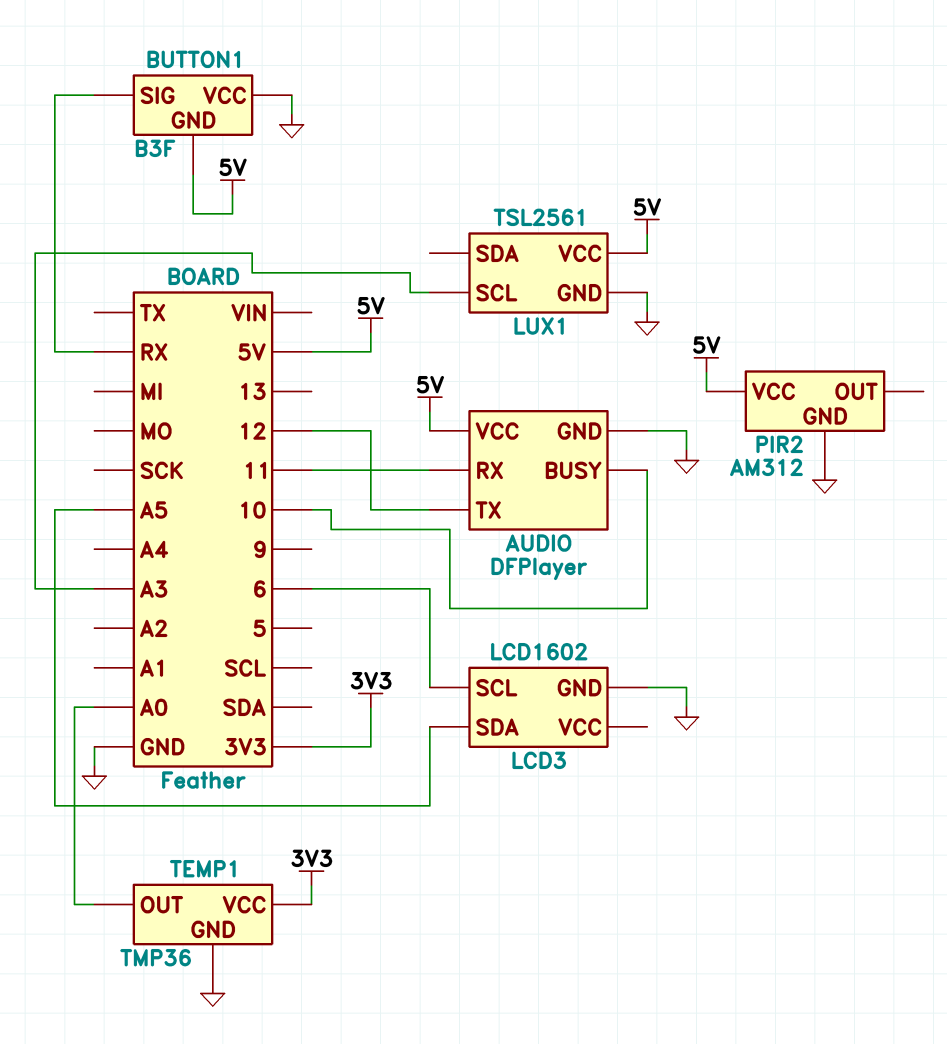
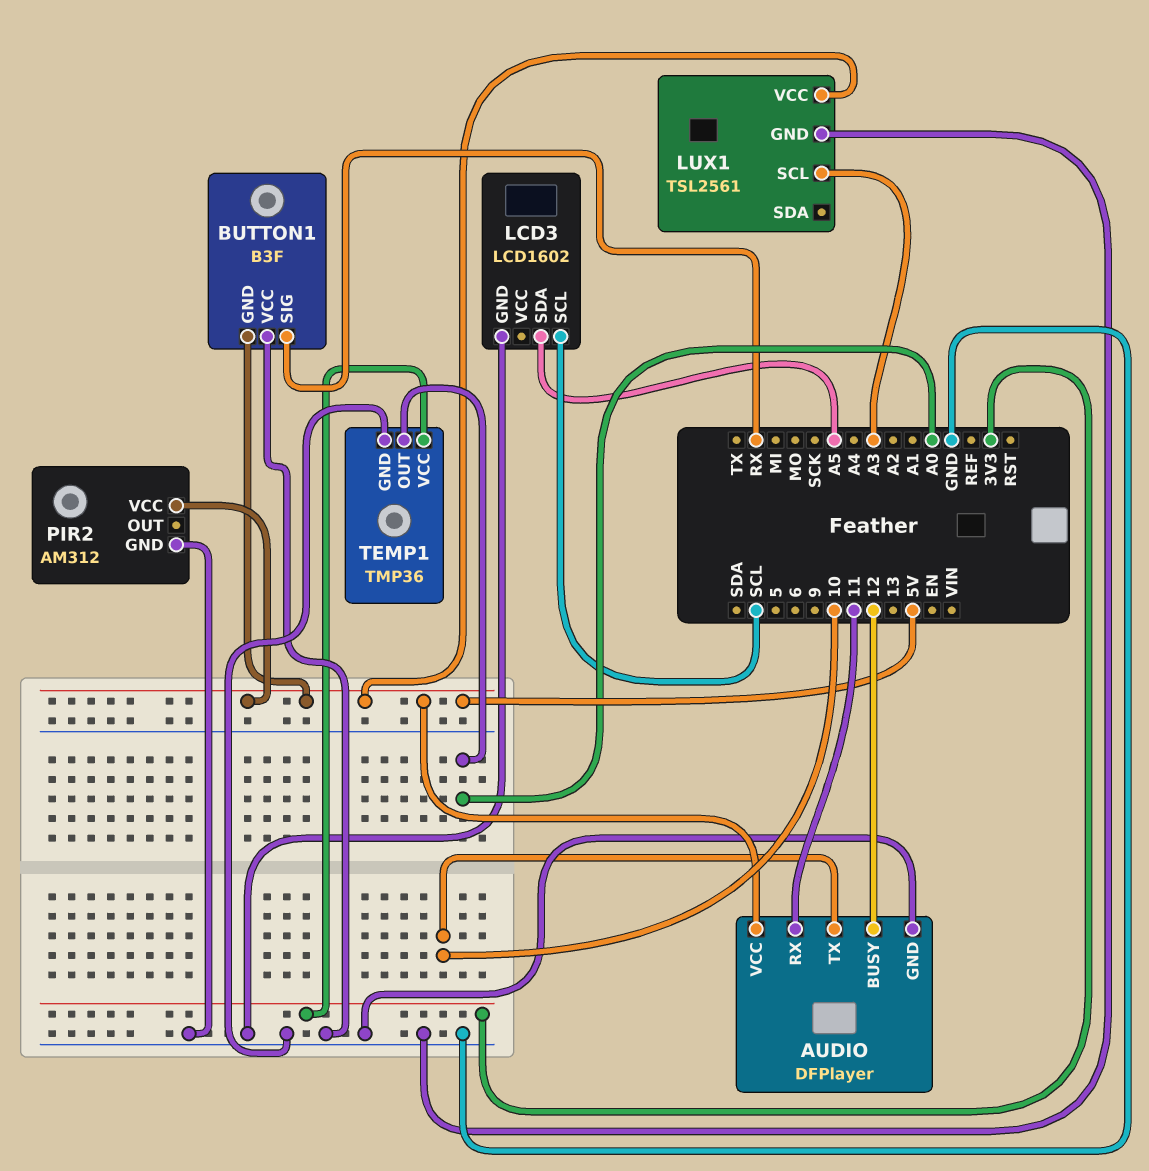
AUDIO pin BUSY: 10 -> 12
AUDIO pin TX: 12 -> 10
LCD3 pin SCL: 6 -> SCL

